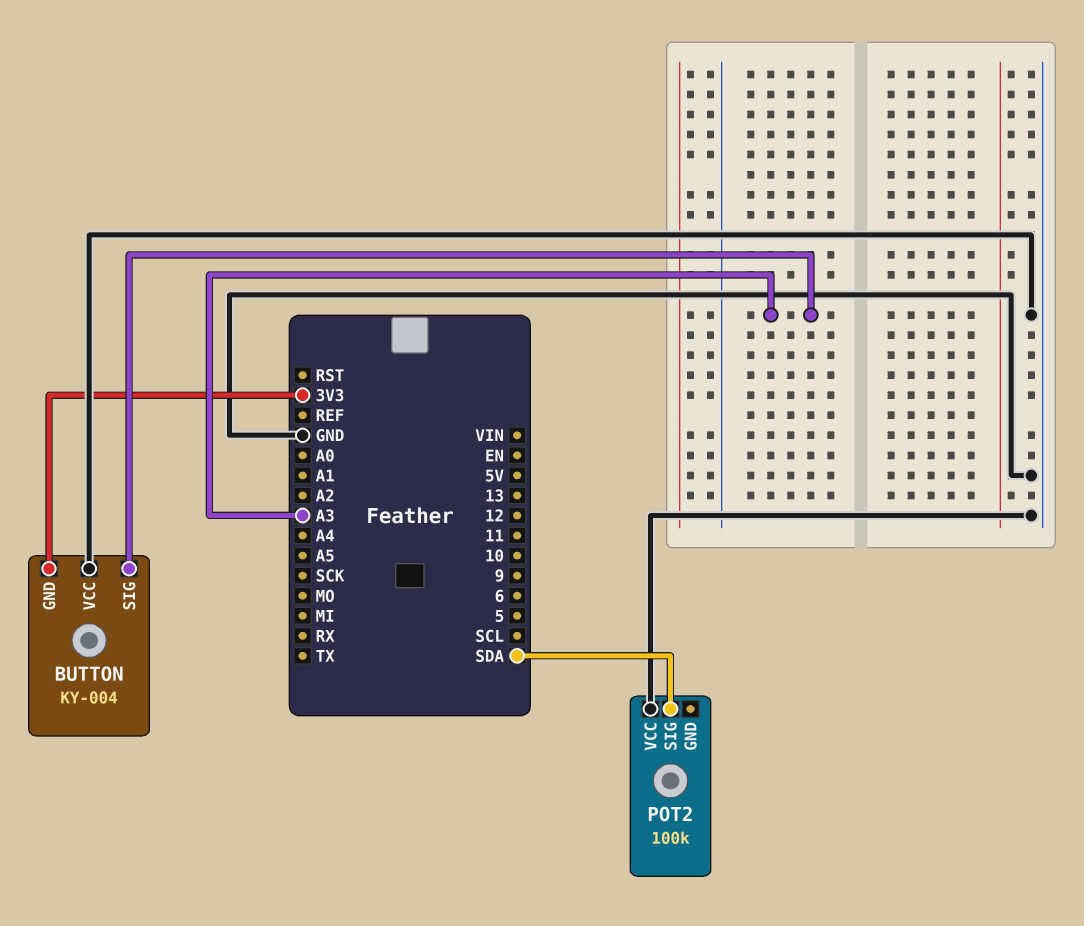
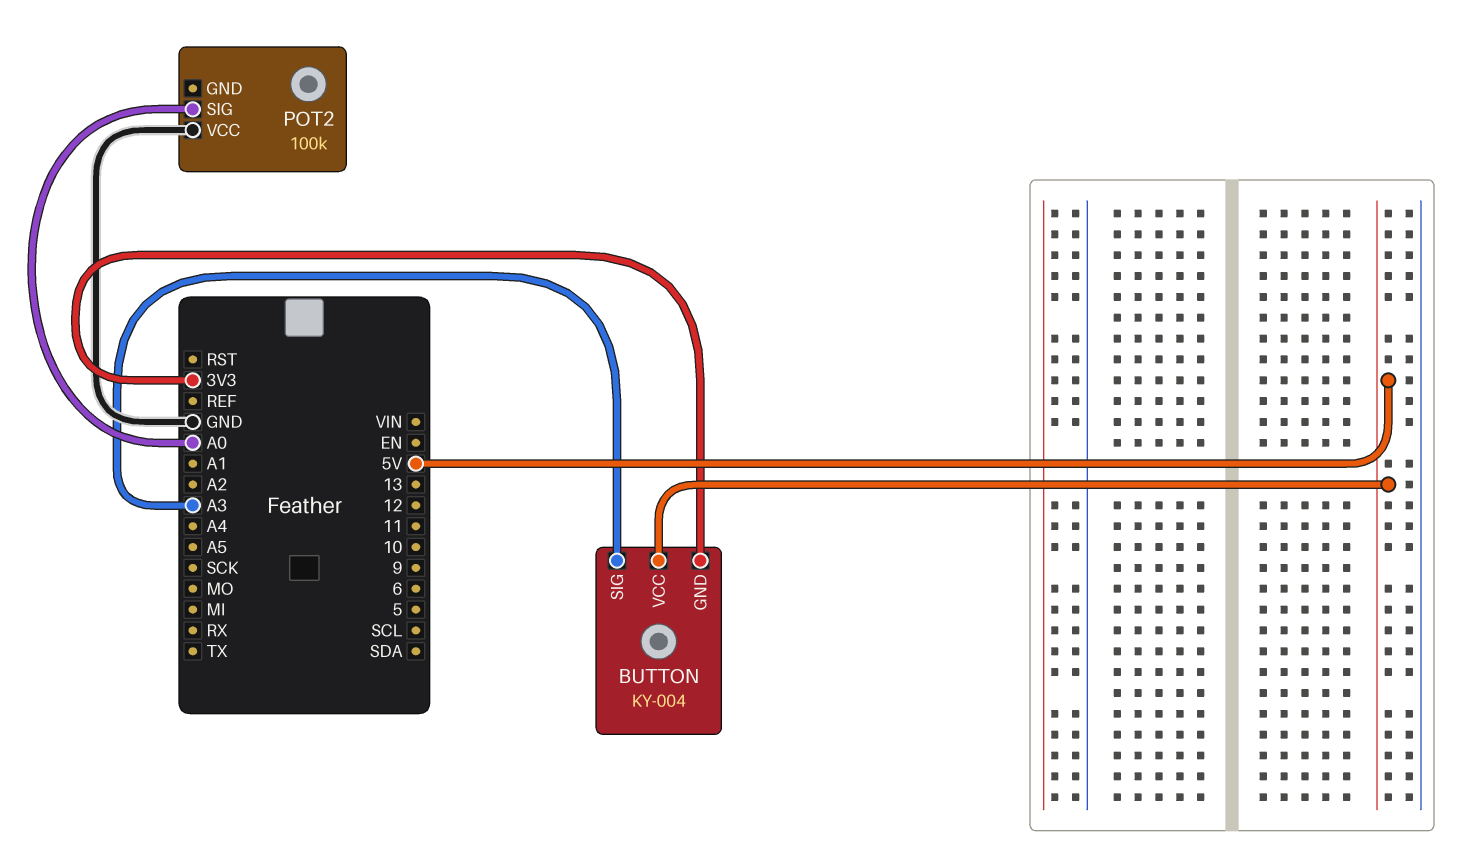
BUTTON pin VCC: GND -> 5V
POT2 pin SIG: SDA -> A0

